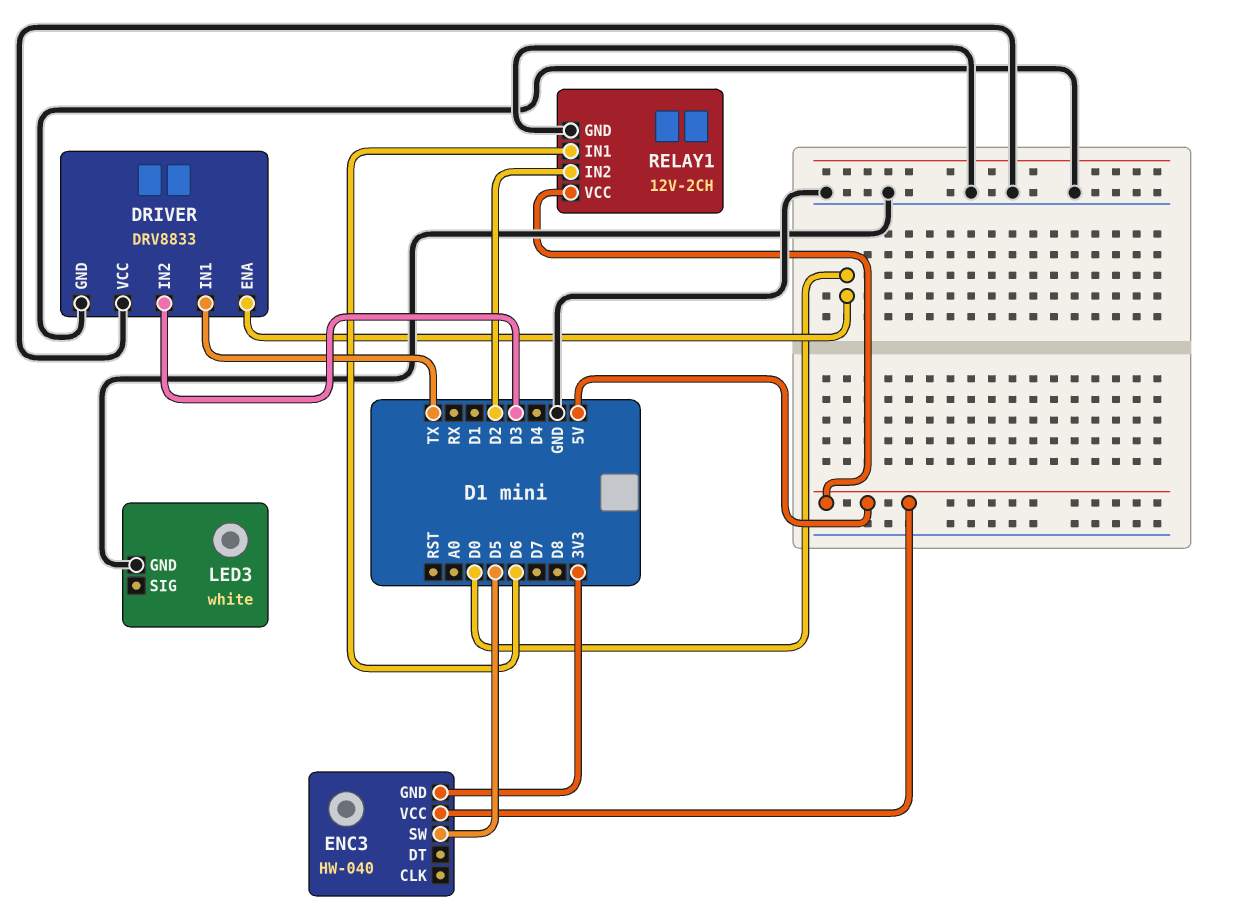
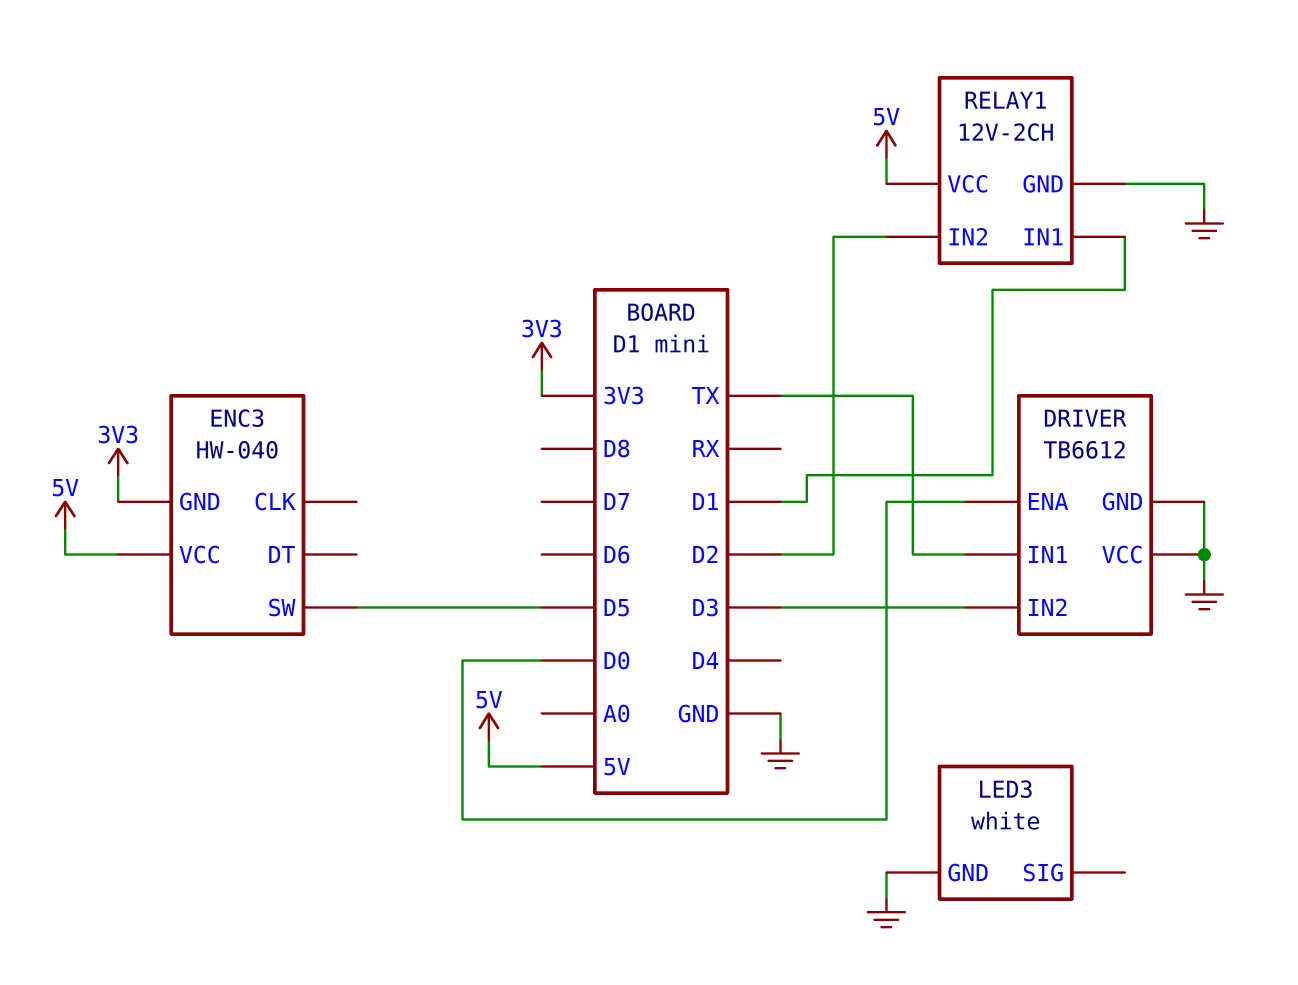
DRIVER: DRV8833 -> TB6612
RELAY1 pin IN1: D6 -> D1

